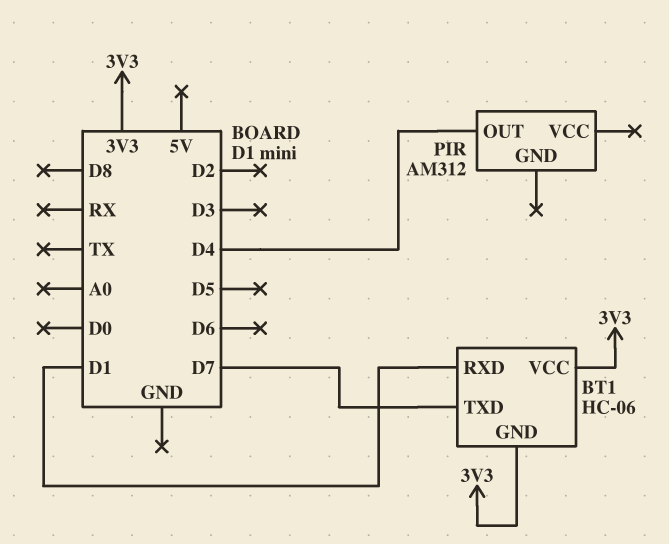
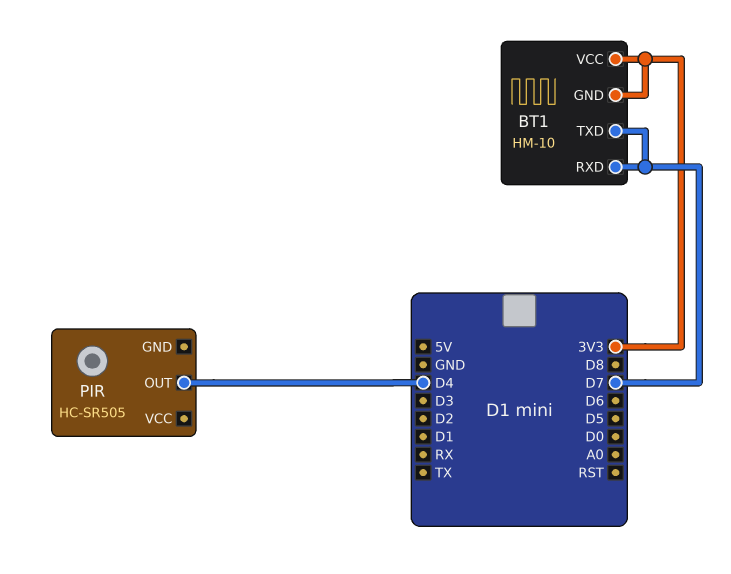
BT1: HC-06 -> HM-10
BT1 pin RXD: D1 -> D7
PIR: AM312 -> HC-SR505

